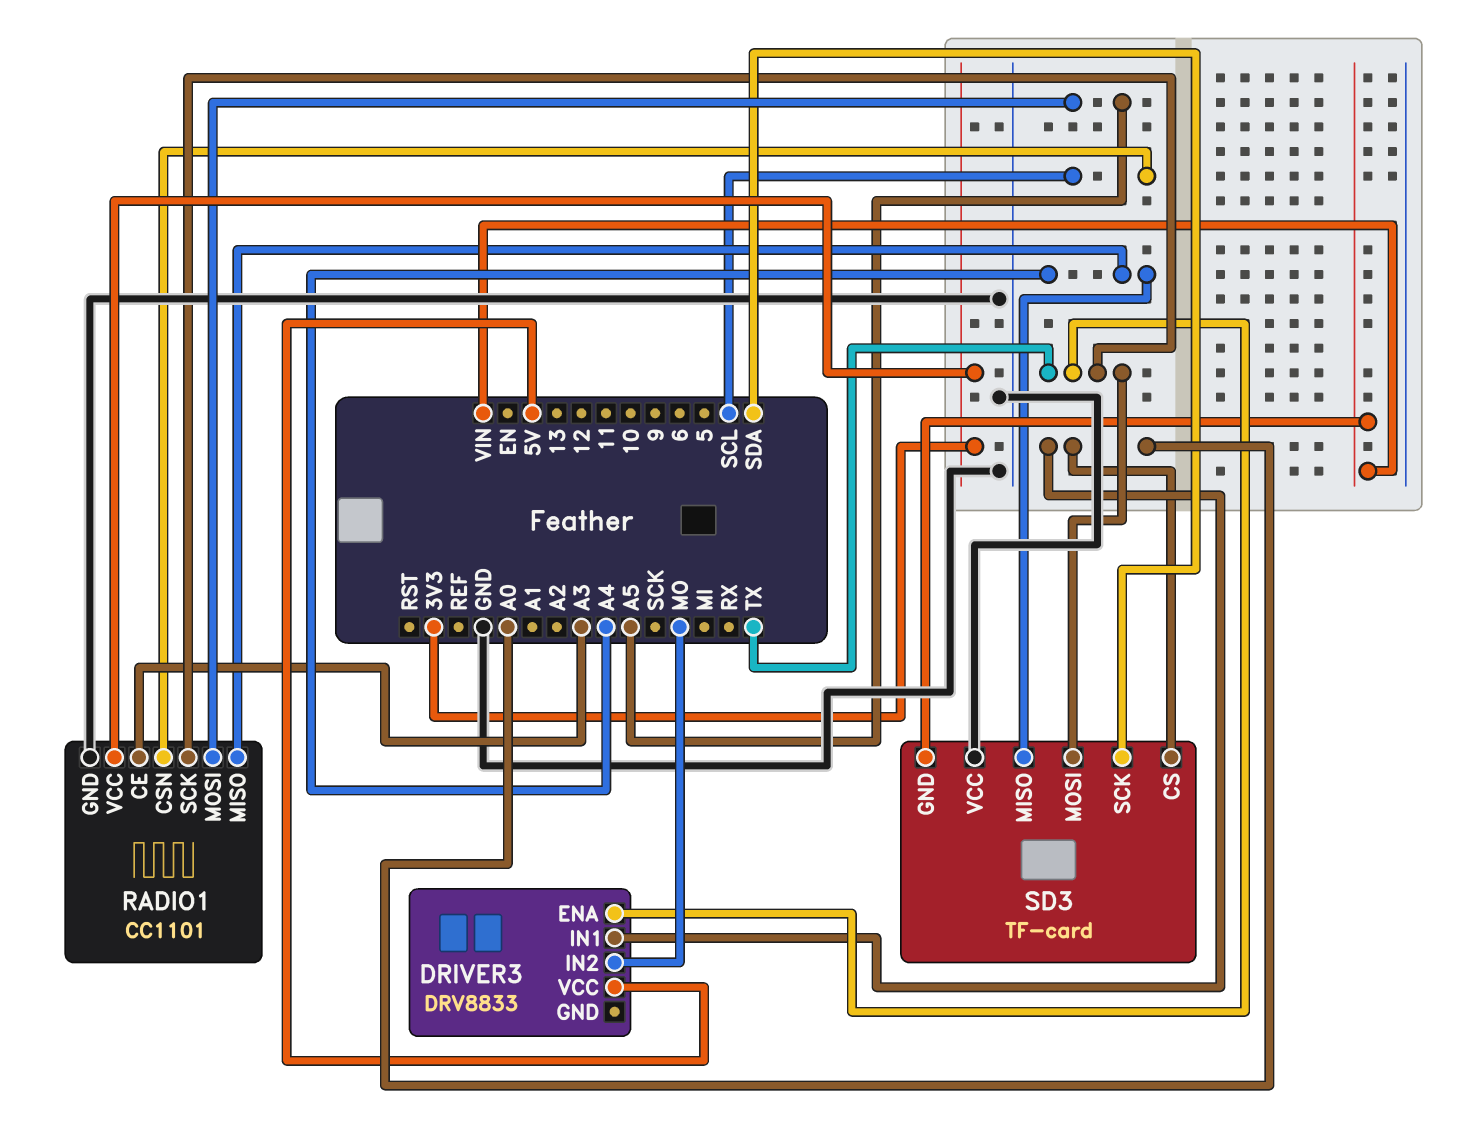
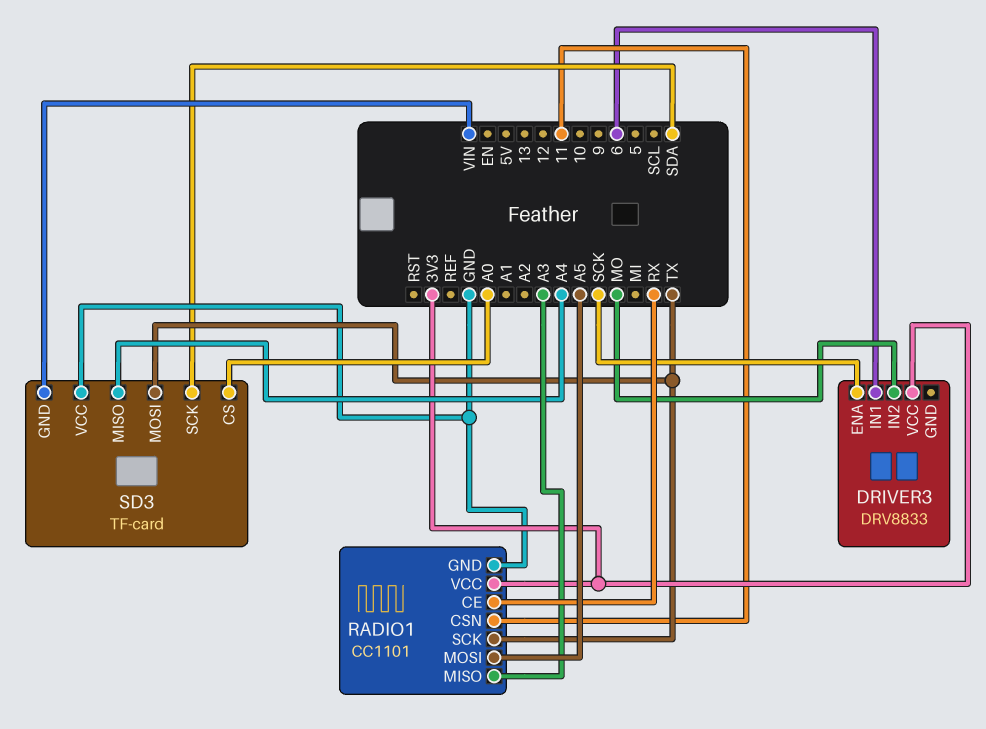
DRIVER3 pin ENA: TX -> SCK
DRIVER3 pin IN1: A0 -> 6
DRIVER3 pin VCC: 5V -> 3V3
RADIO1 pin CE: A3 -> RX
RADIO1 pin CSN: SCL -> 11
RADIO1 pin MISO: A4 -> A3

